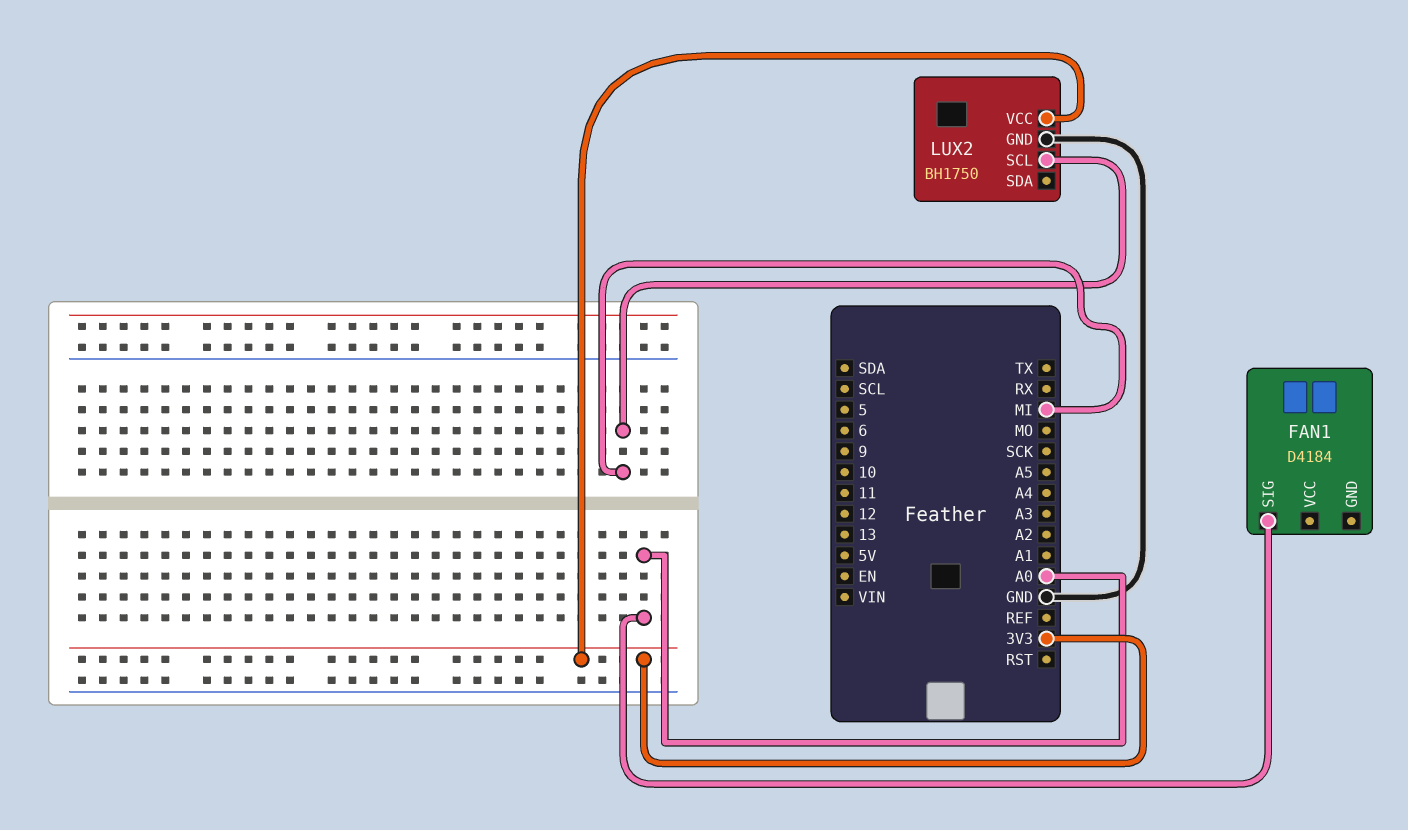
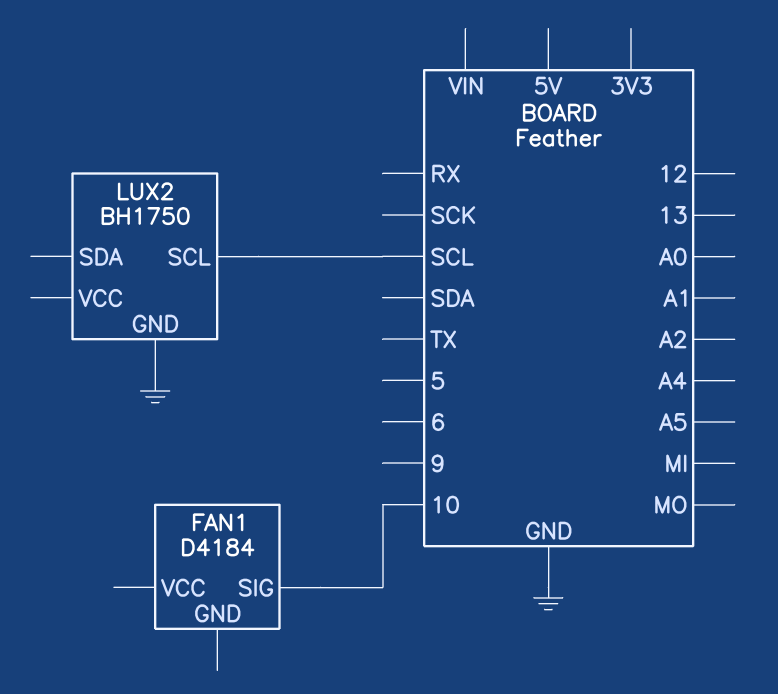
FAN1 pin SIG: A0 -> 10
LUX2 pin SCL: MI -> SCL
LUX2 pin VCC: 3V3 -> none

